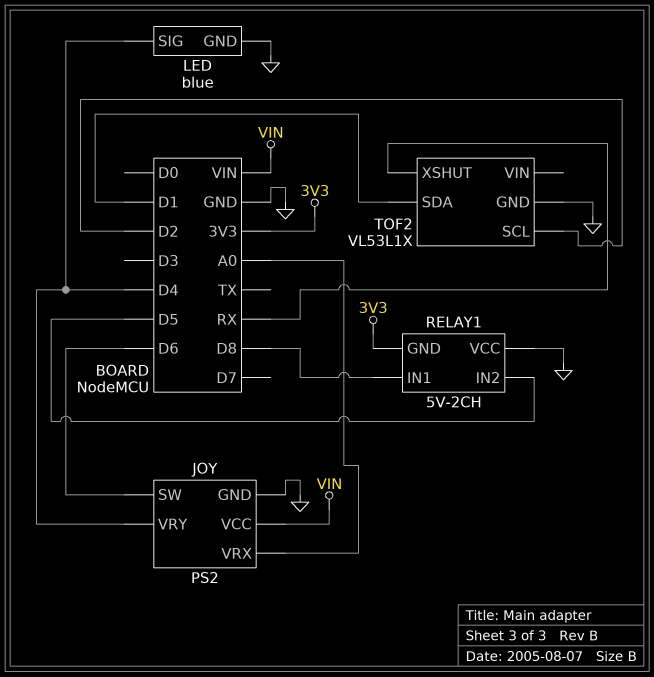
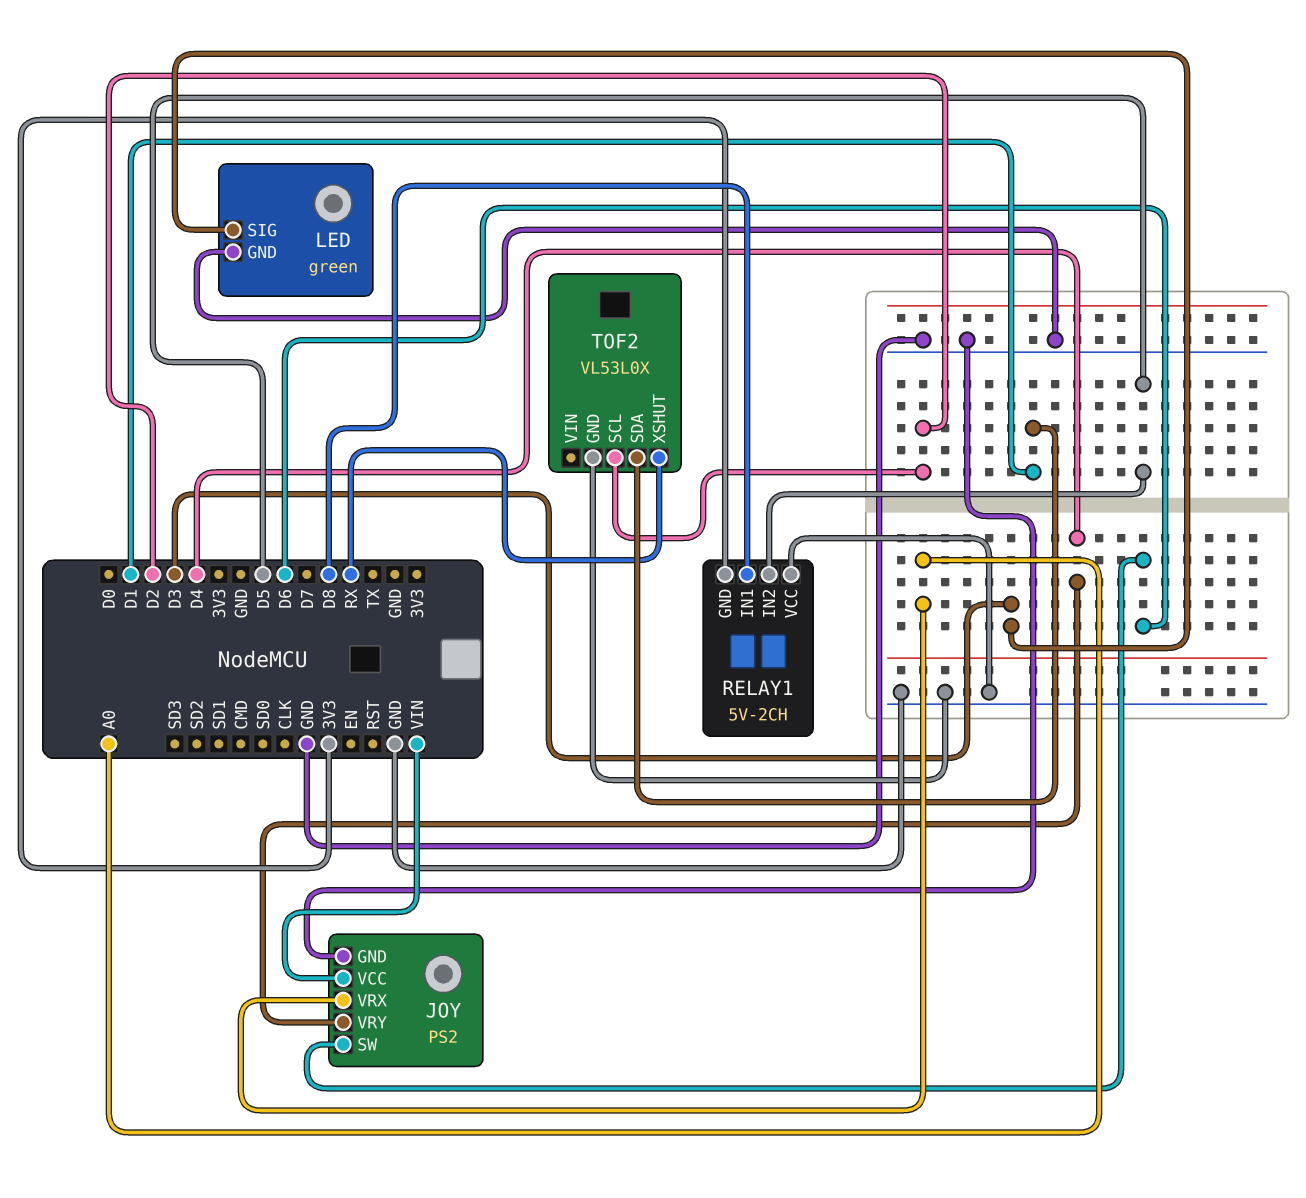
LED: blue -> green
LED pin SIG: D4 -> D3
TOF2: VL53L1X -> VL53L0X

